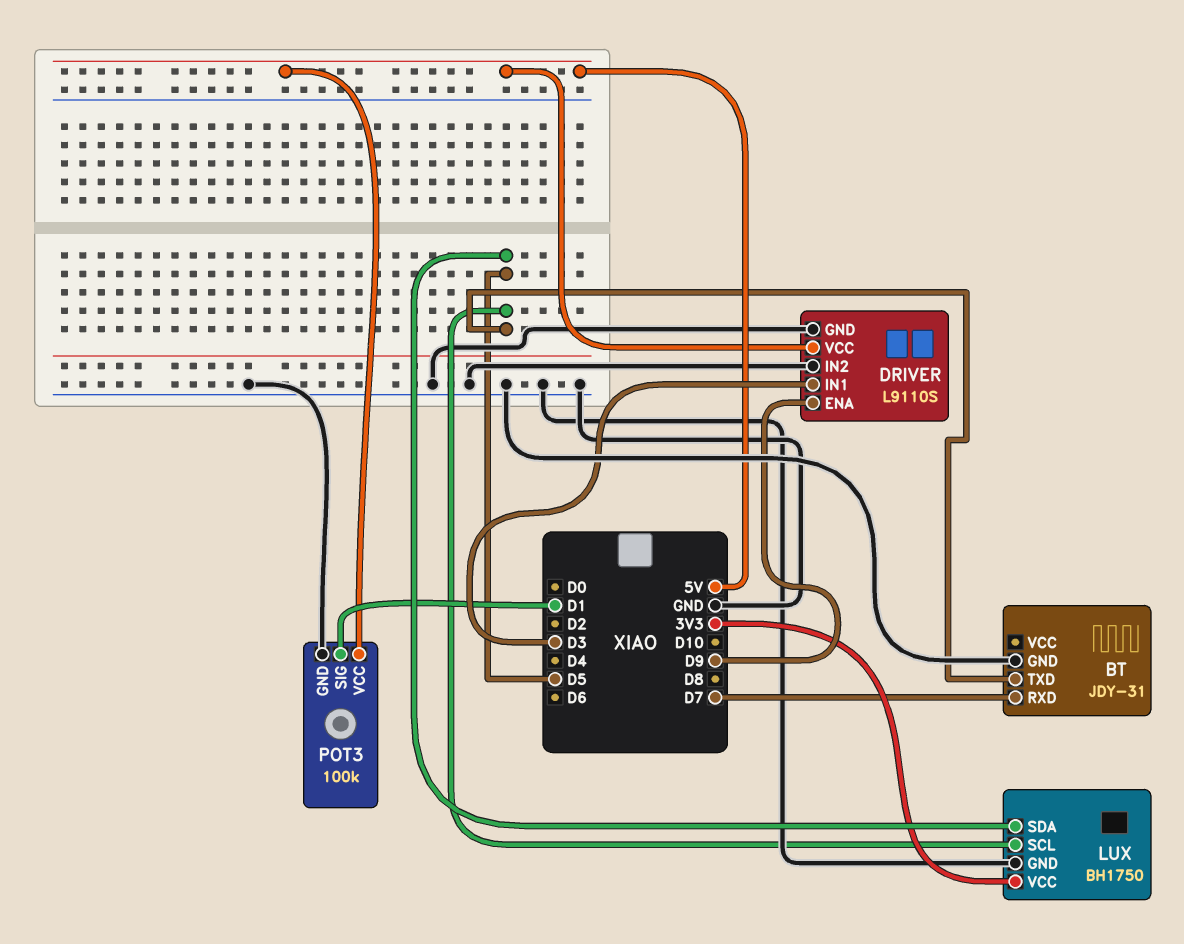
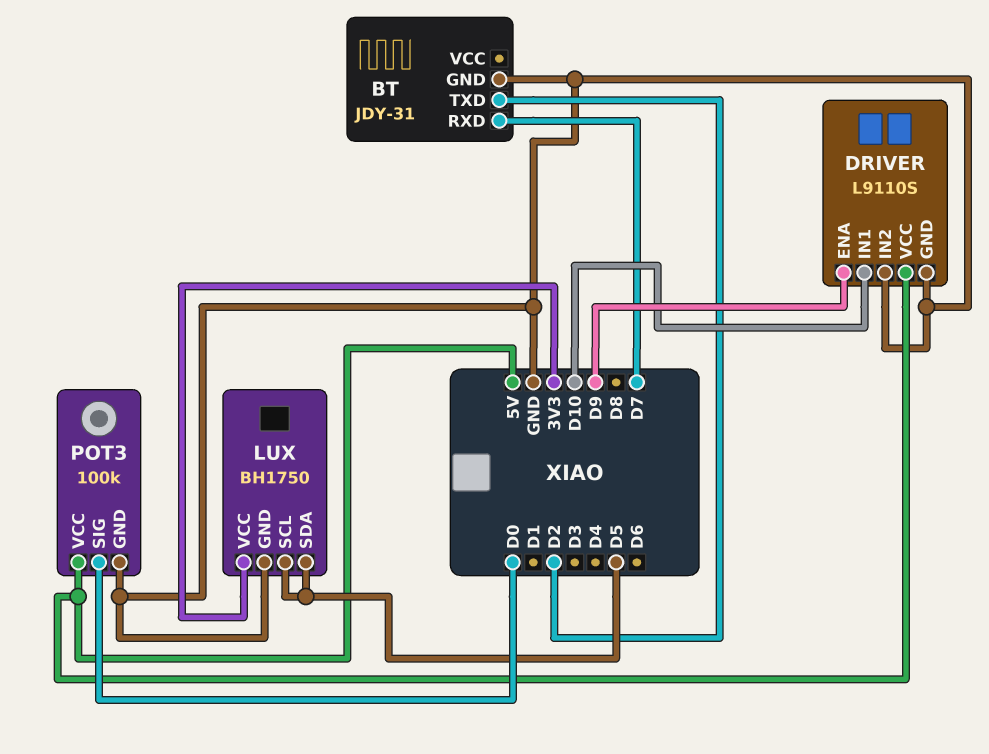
BT pin TXD: D5 -> D2
DRIVER pin IN1: D3 -> D10
POT3 pin SIG: D1 -> D0

